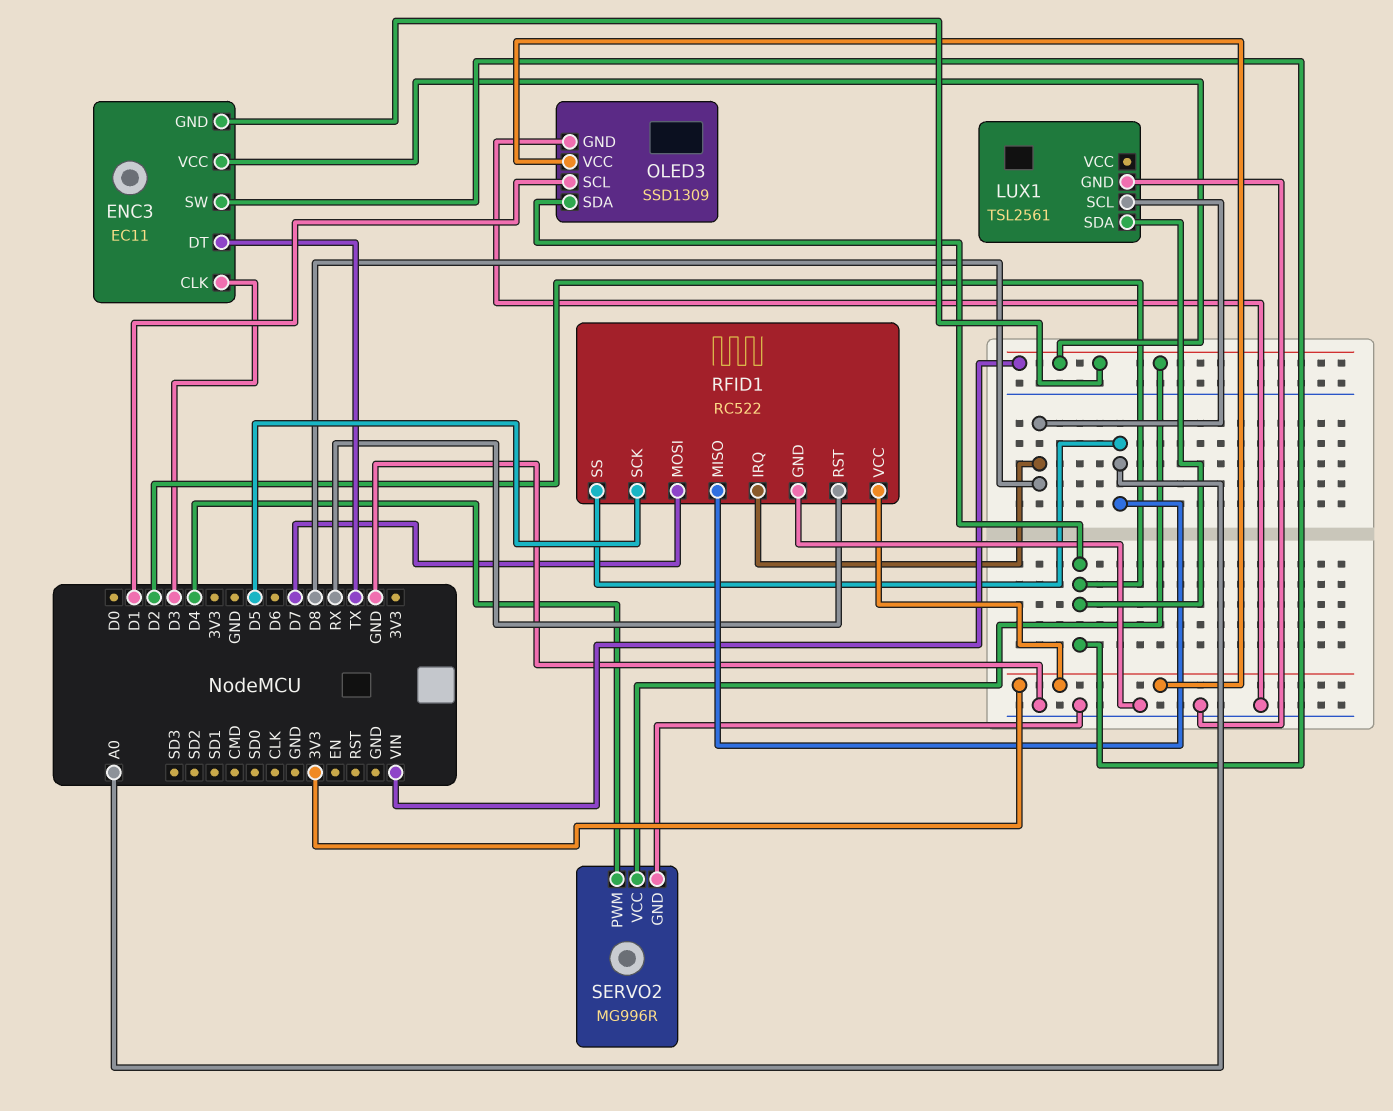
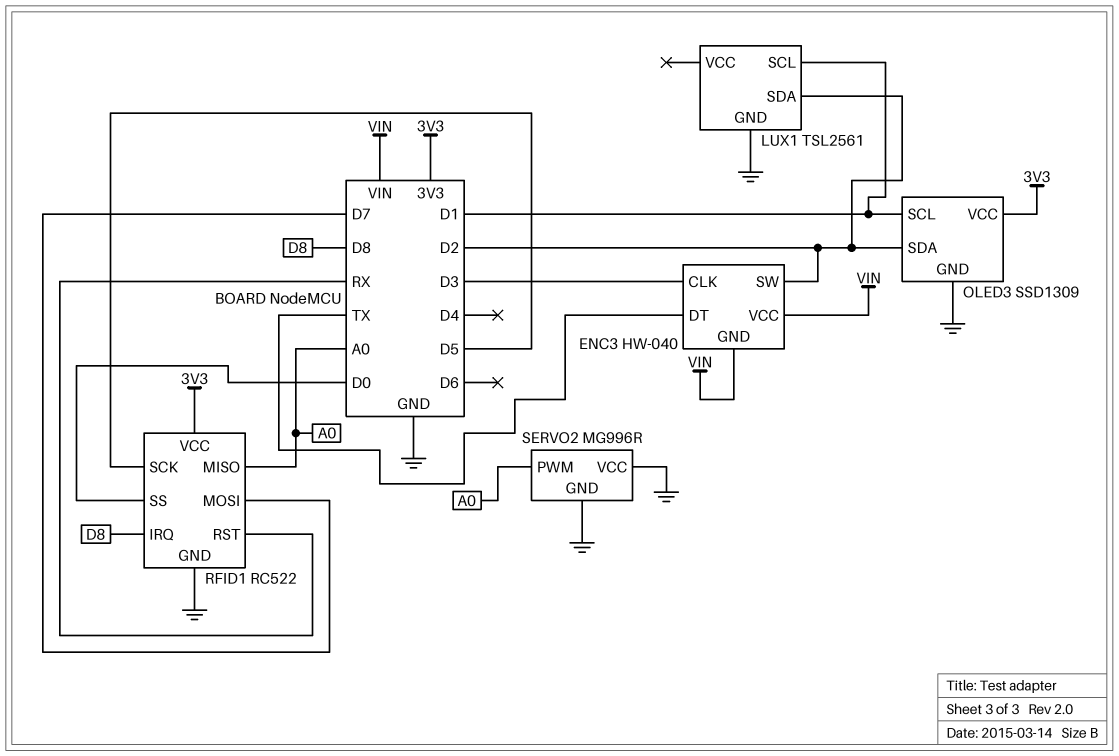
ENC3: EC11 -> HW-040
LUX1 pin SCL: D8 -> D1
RFID1 pin SS: A0 -> D0
SERVO2 pin PWM: D4 -> A0
SERVO2 pin VCC: VIN -> GND

